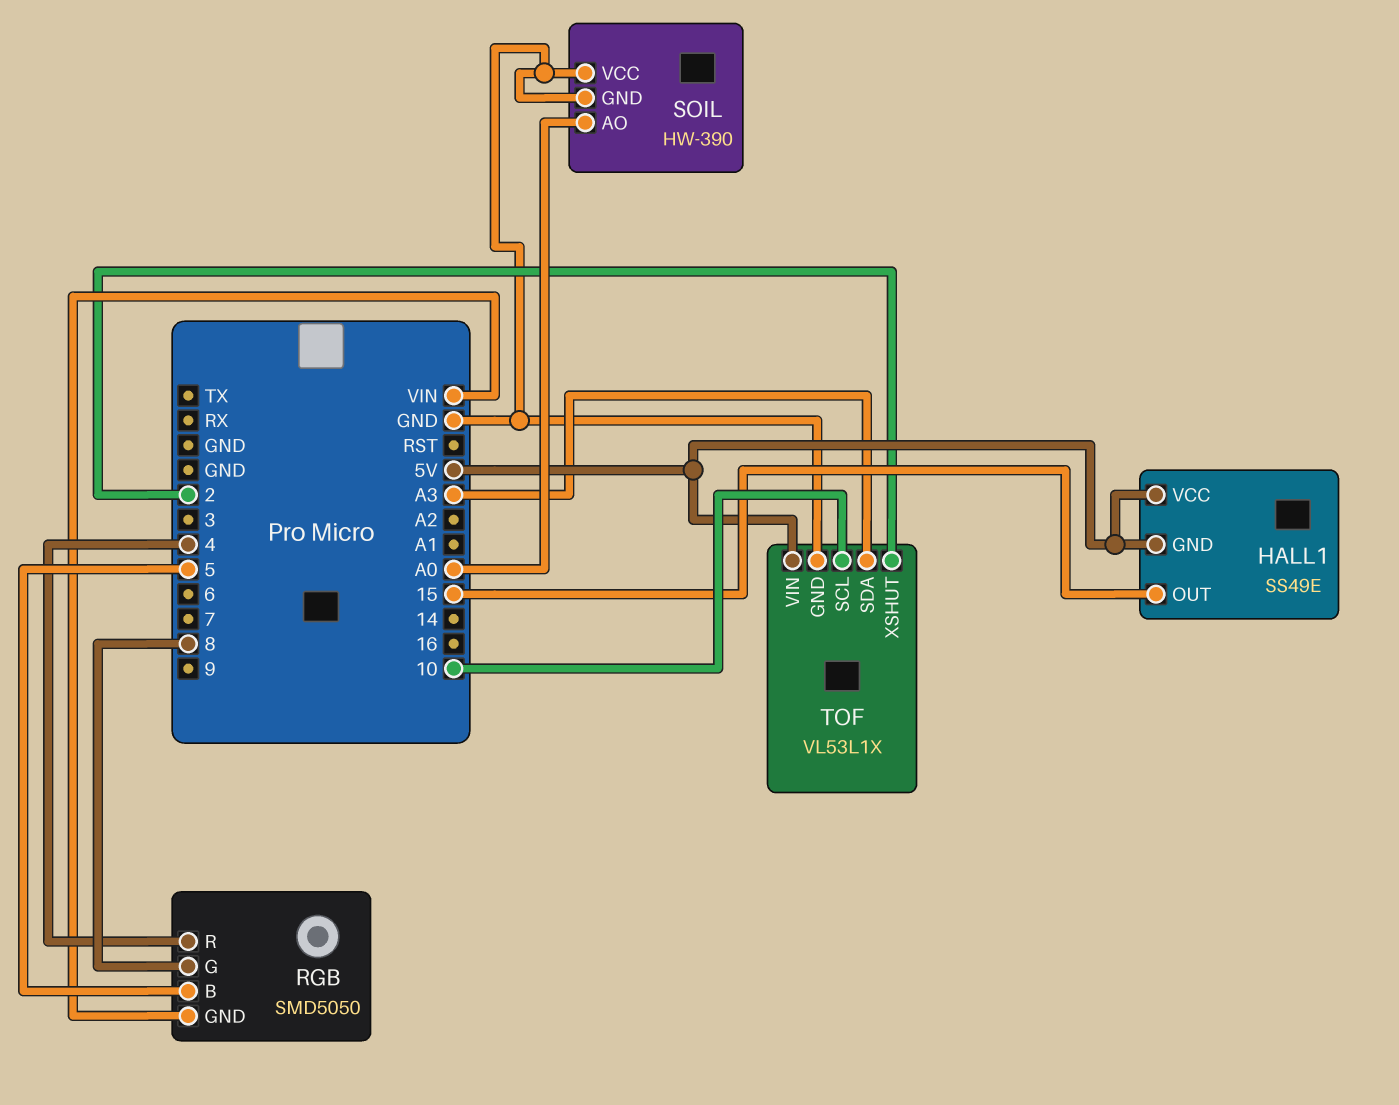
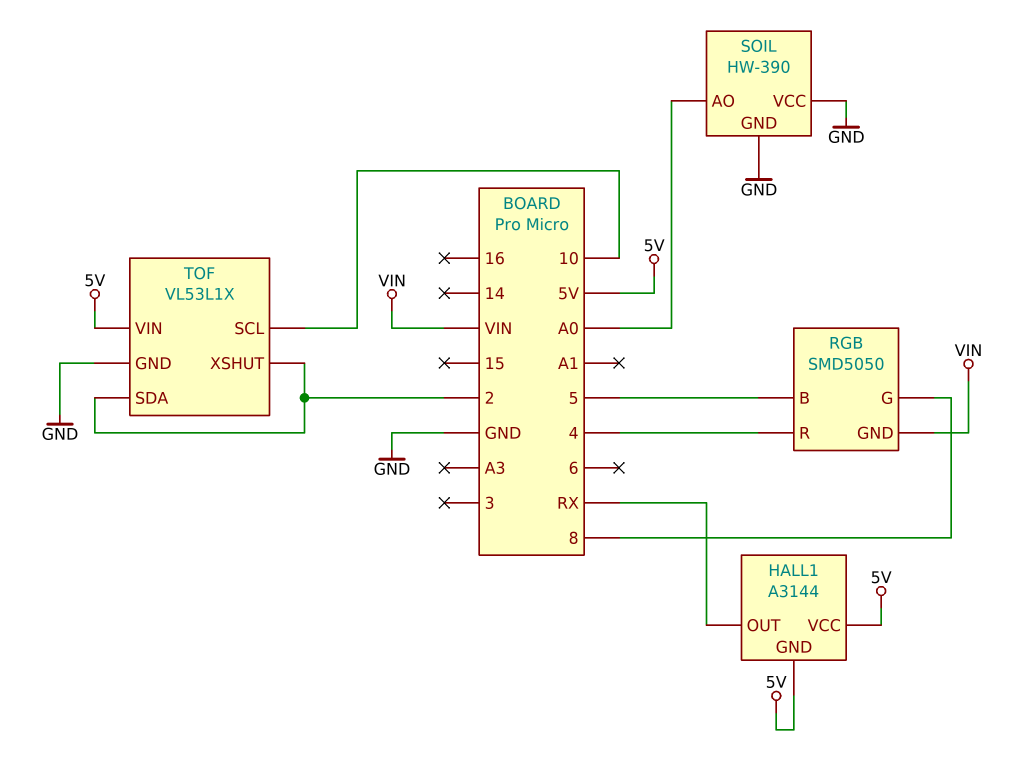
HALL1: SS49E -> A3144
HALL1 pin OUT: 15 -> RX
TOF pin SDA: A3 -> 2

